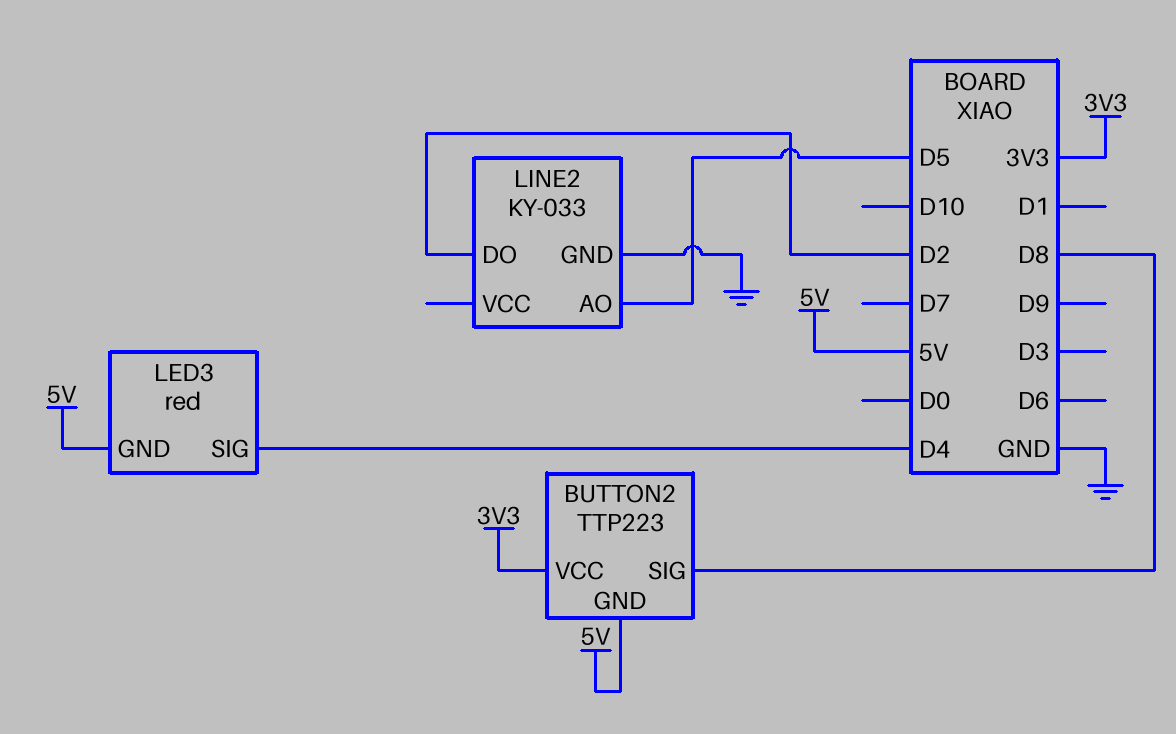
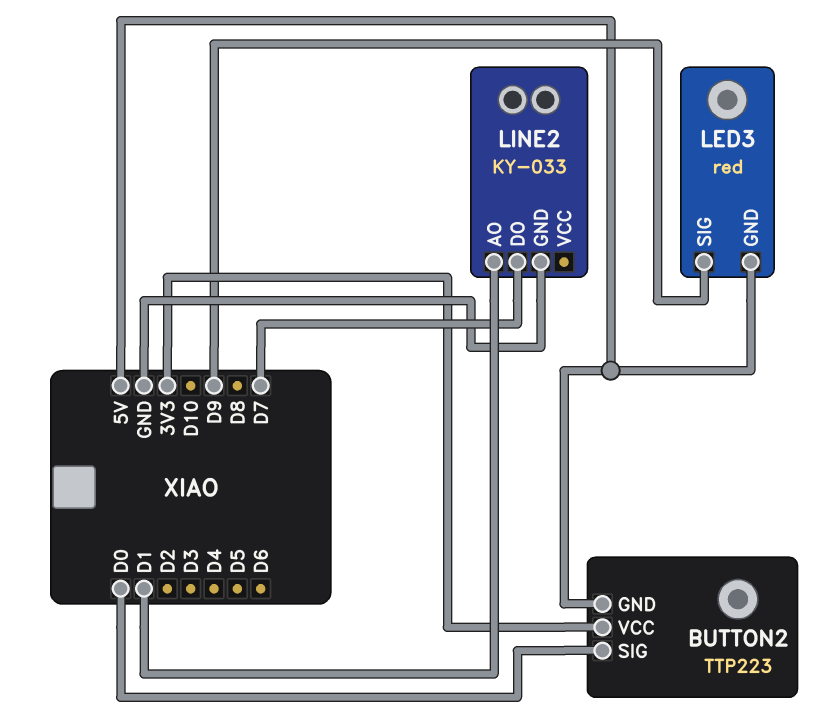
BUTTON2 pin SIG: D8 -> D0
LED3 pin SIG: D4 -> D9
LINE2 pin AO: D5 -> D1
LINE2 pin DO: D2 -> D7

